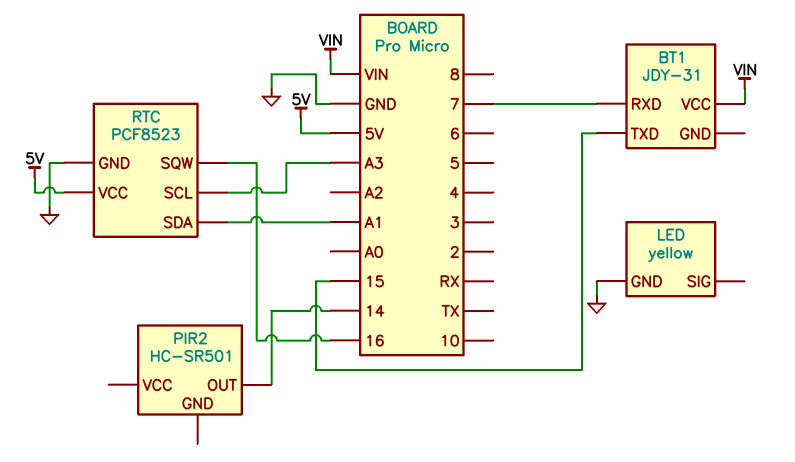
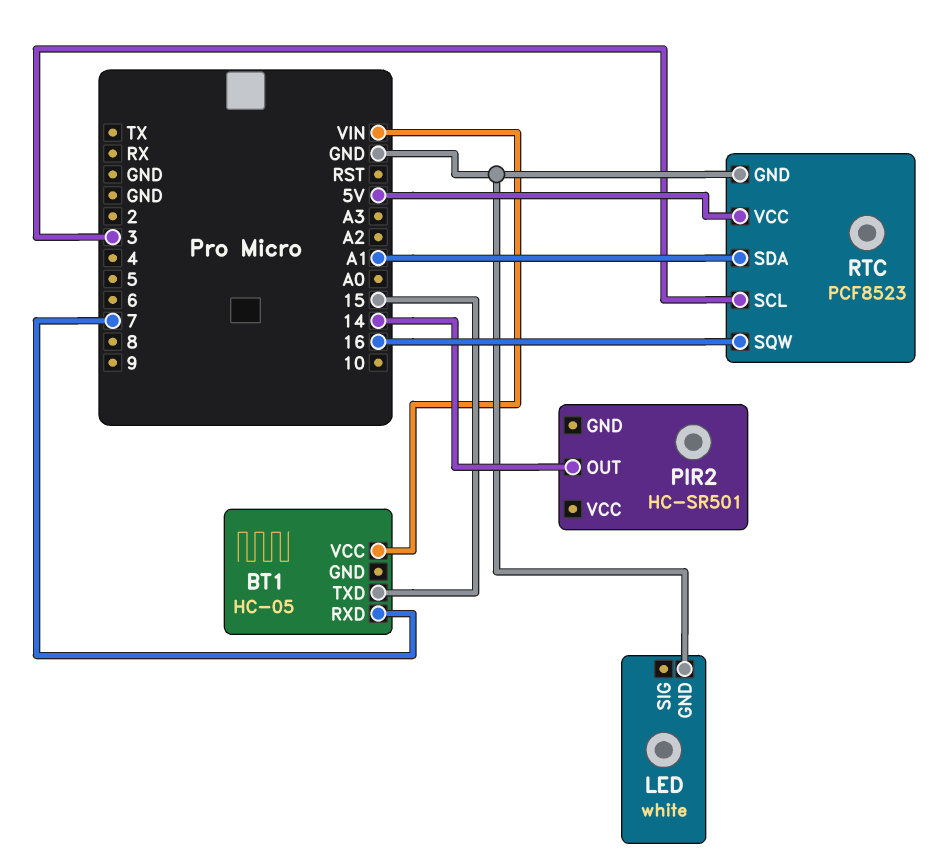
BT1: JDY-31 -> HC-05
LED: yellow -> white
RTC pin SCL: A3 -> 3

